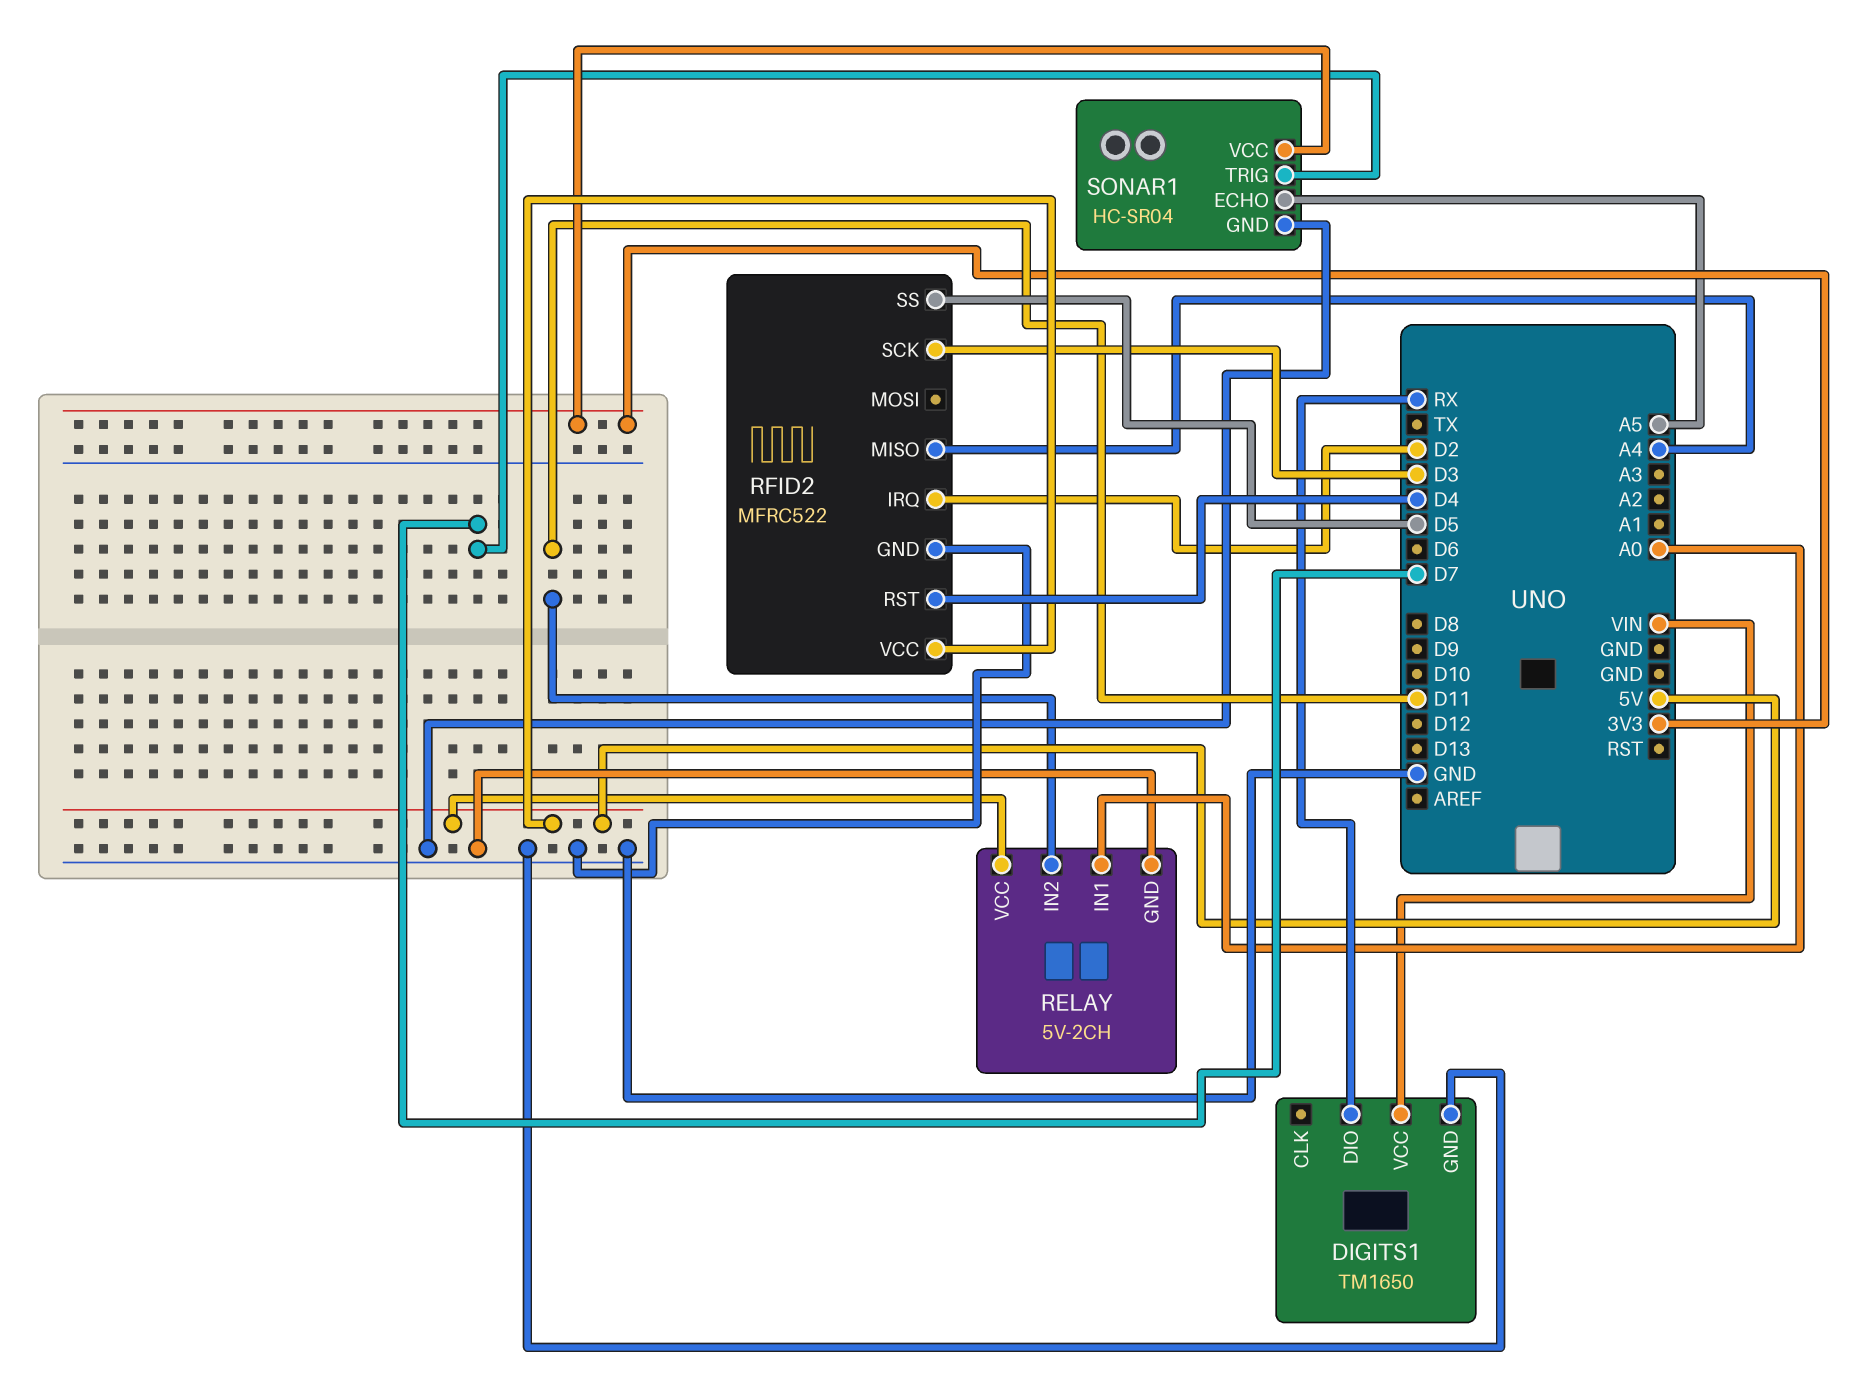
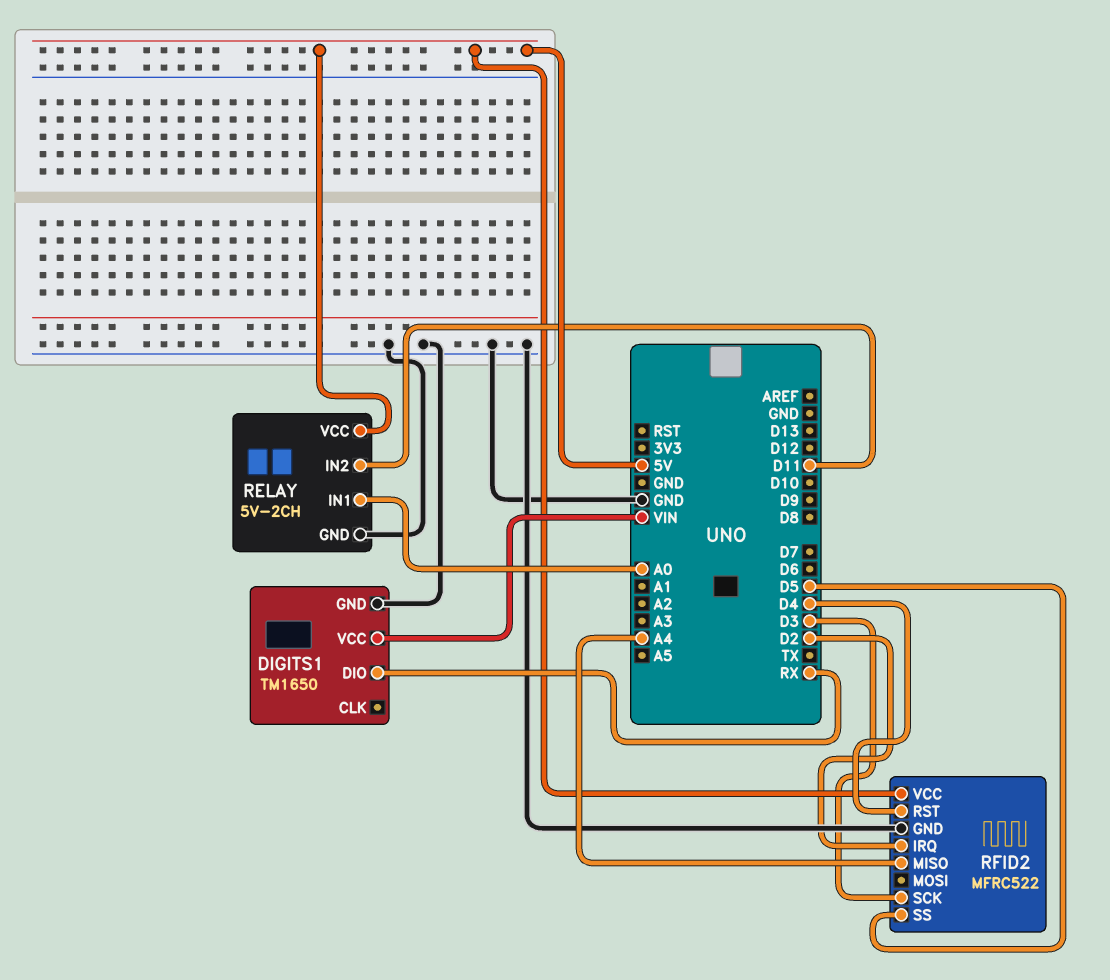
SONAR1: HC-SR04 -> none
SONAR1 pin ECHO: A5 -> none
SONAR1 pin GND: GND -> none
SONAR1 pin TRIG: D7 -> none
SONAR1 pin VCC: 3V3 -> none

